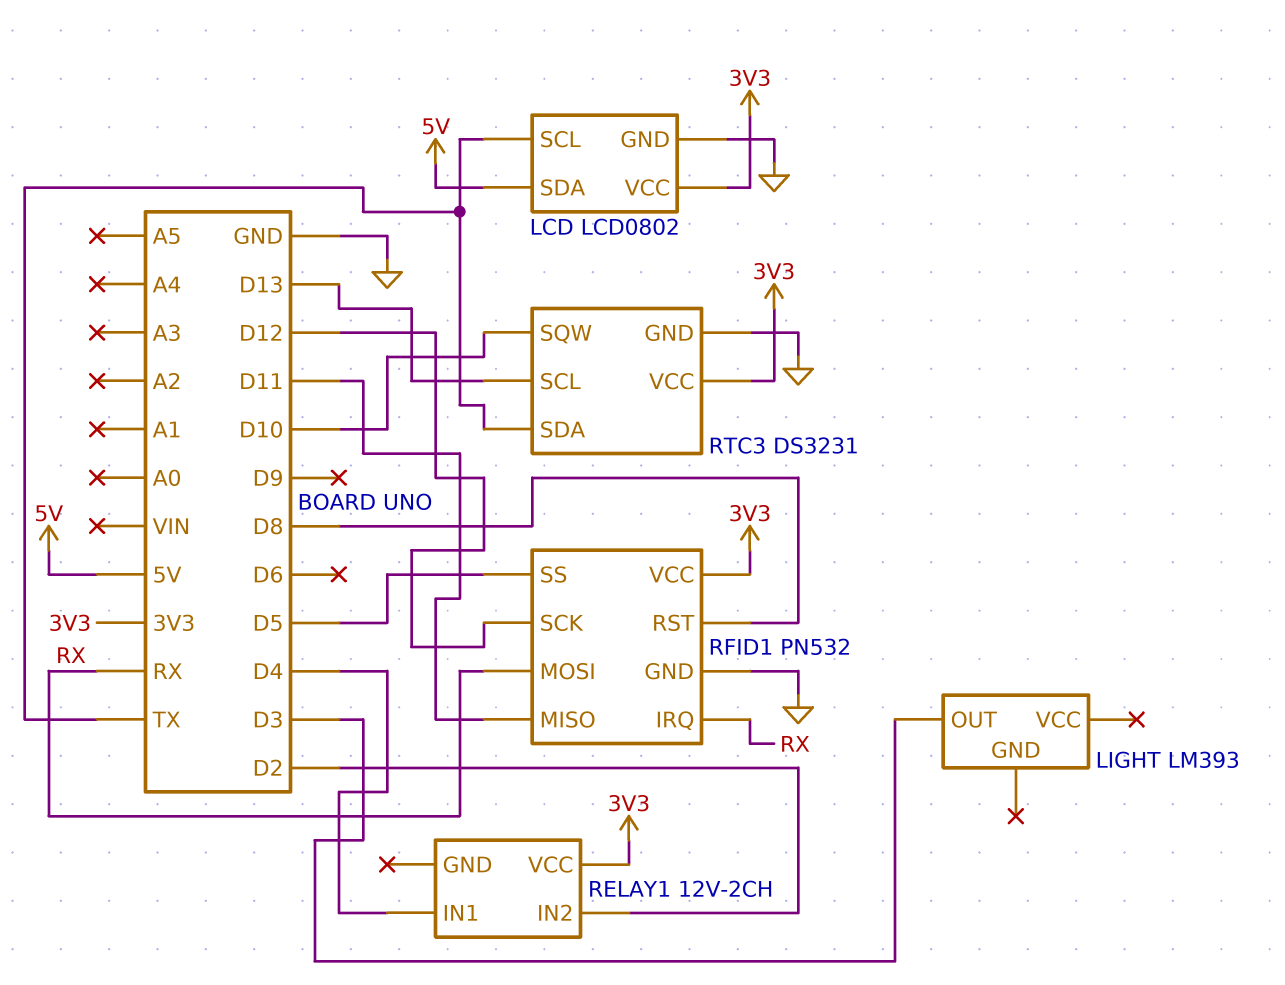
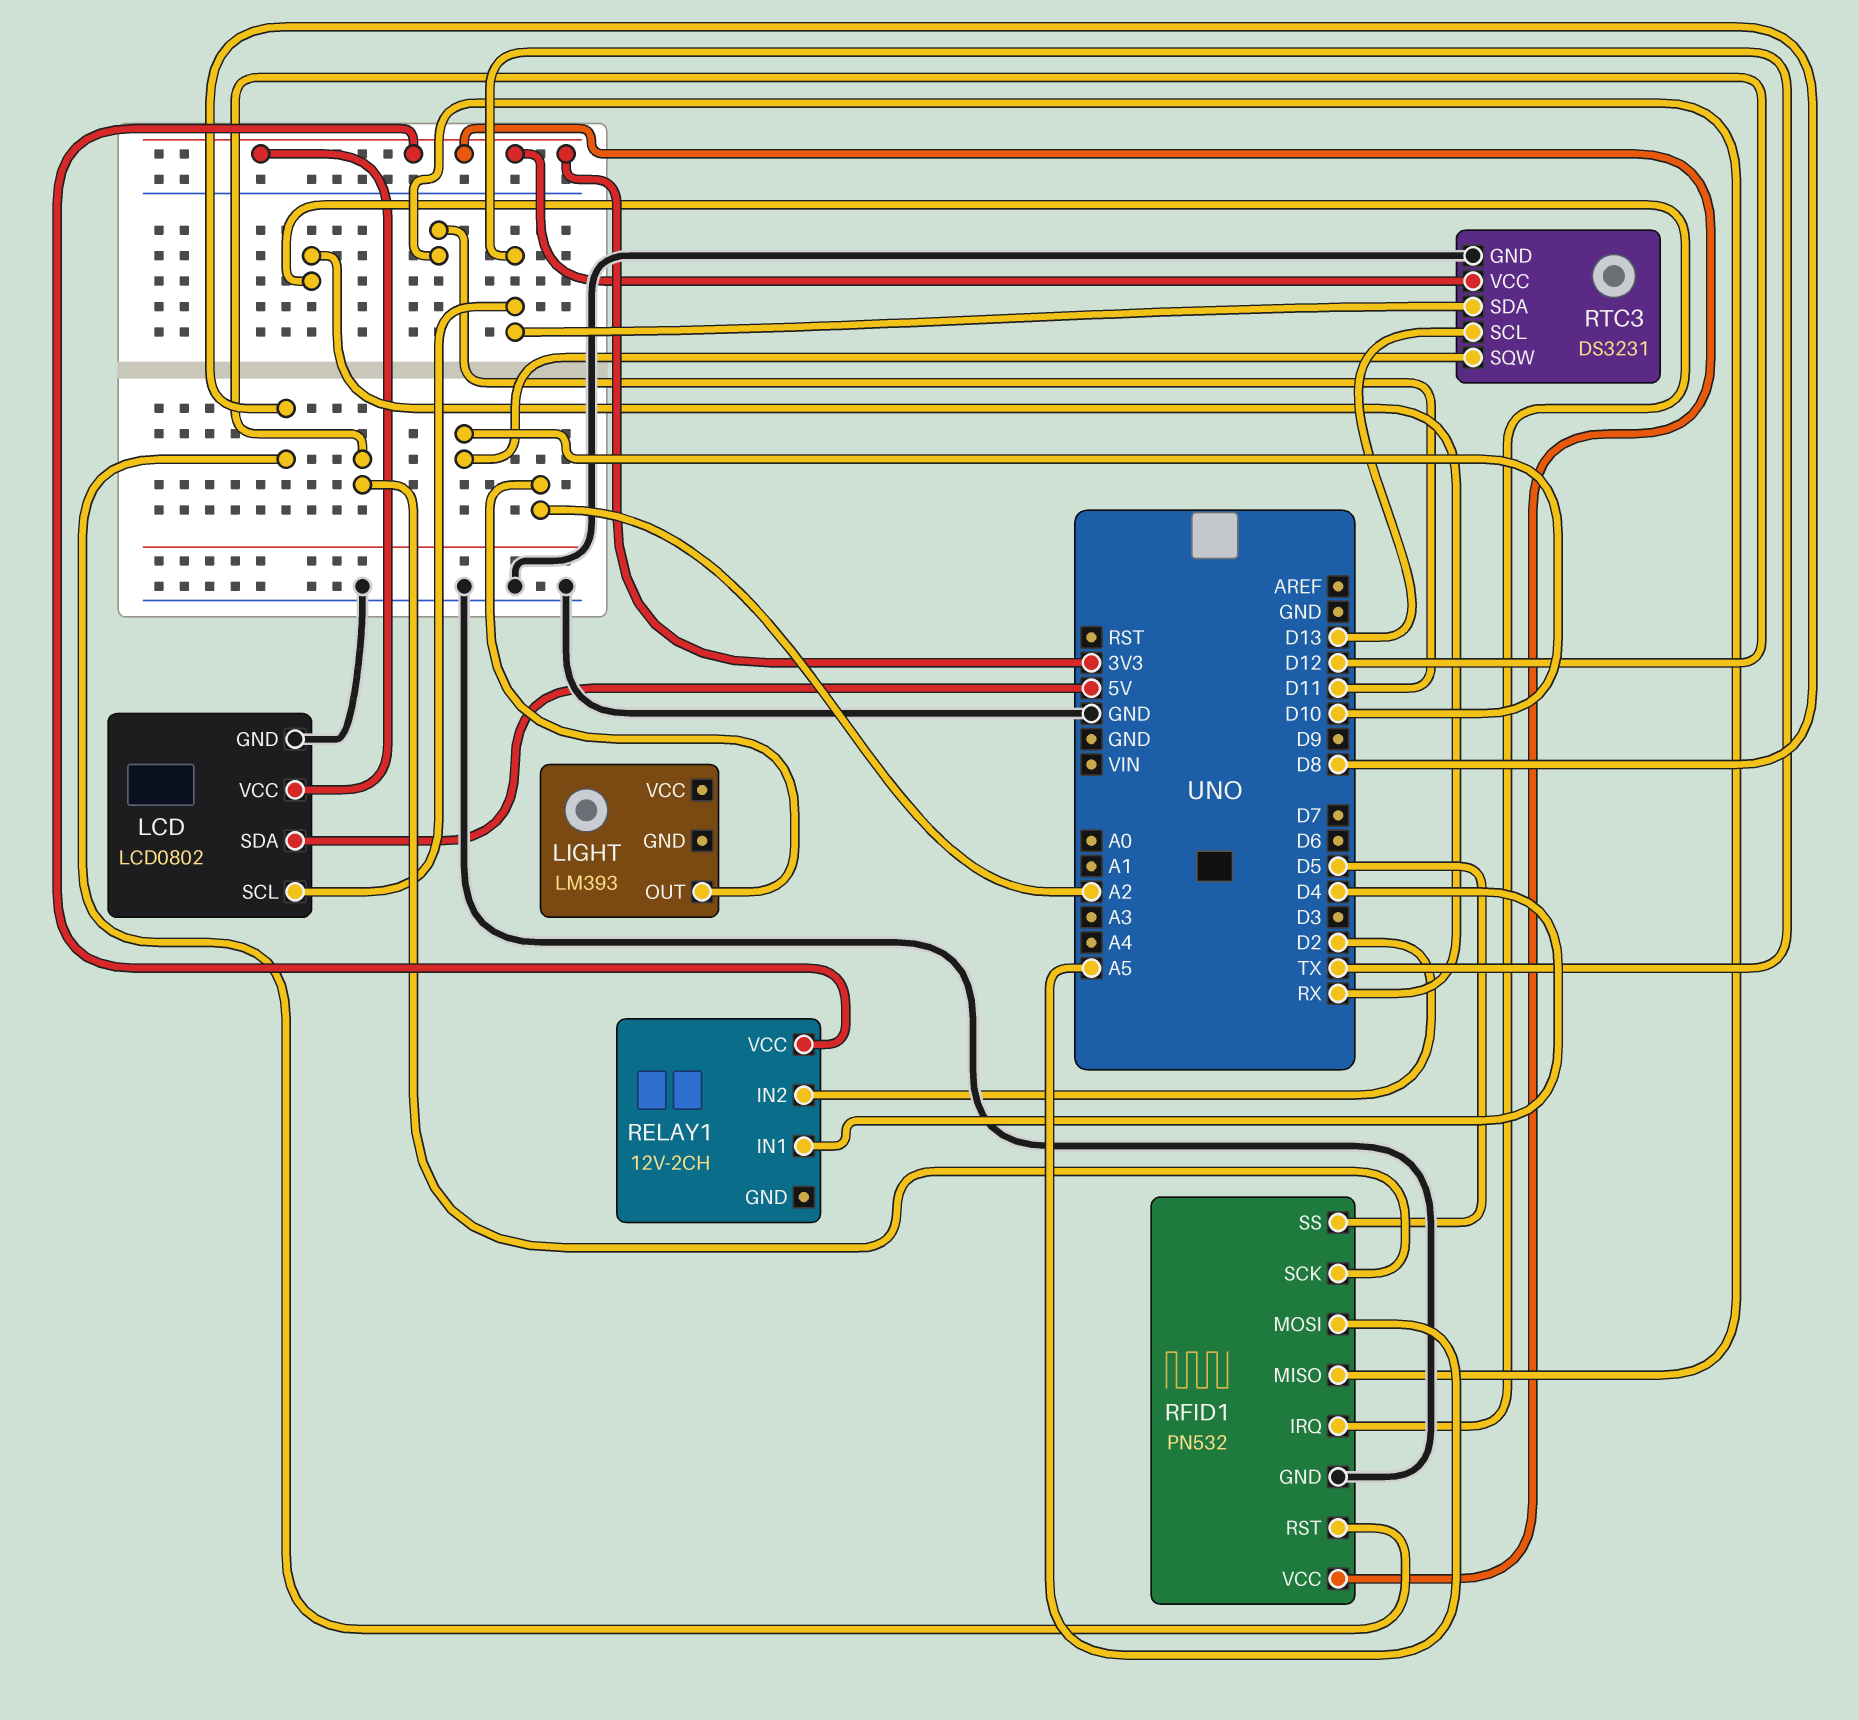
LIGHT pin OUT: D3 -> A2
RFID1 pin MOSI: RX -> A5

